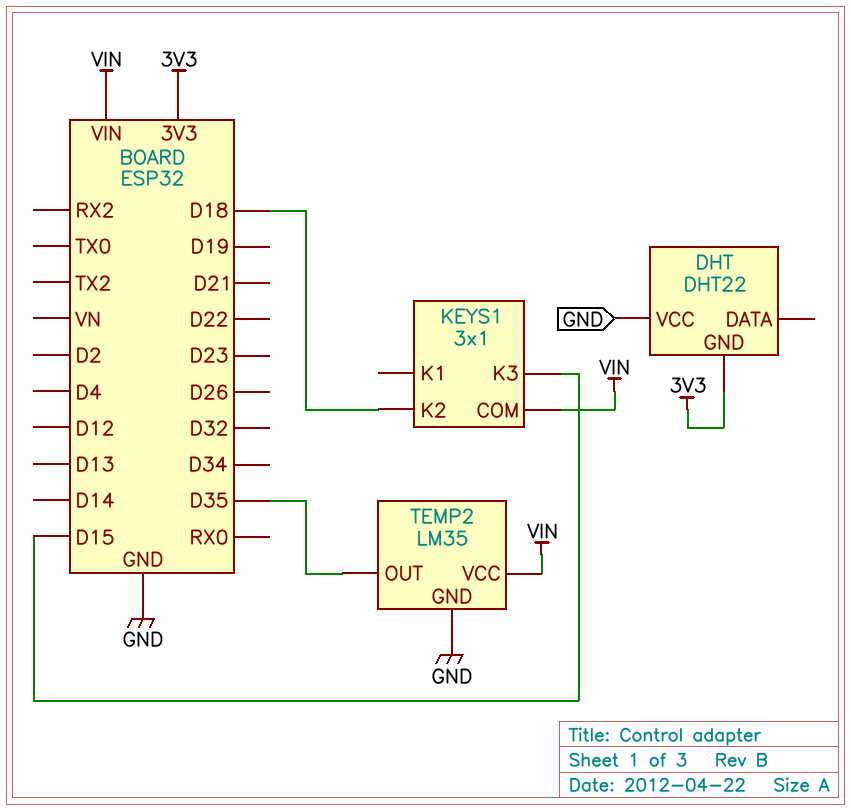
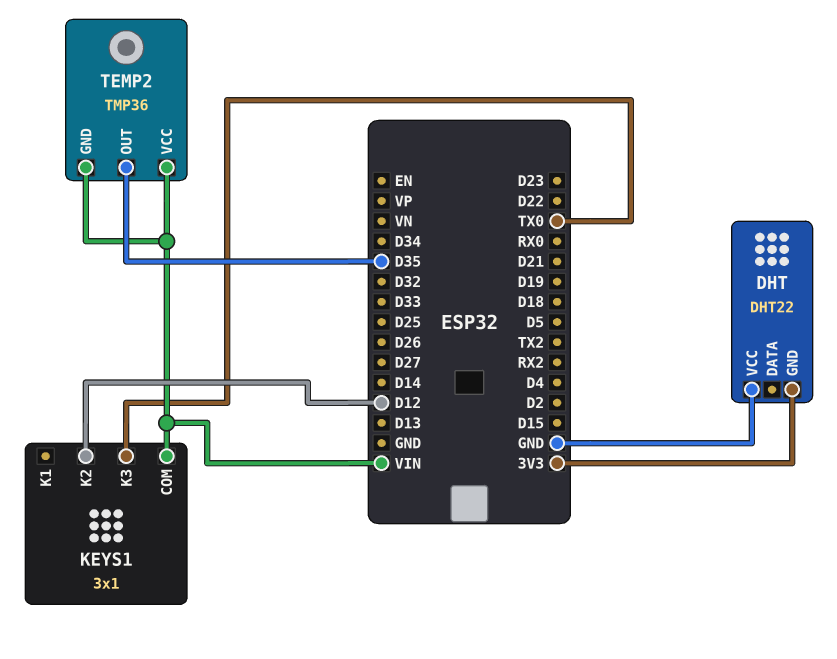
KEYS1 pin K2: D18 -> D12
KEYS1 pin K3: D15 -> TX0
TEMP2: LM35 -> TMP36
TEMP2 pin GND: GND -> VIN

